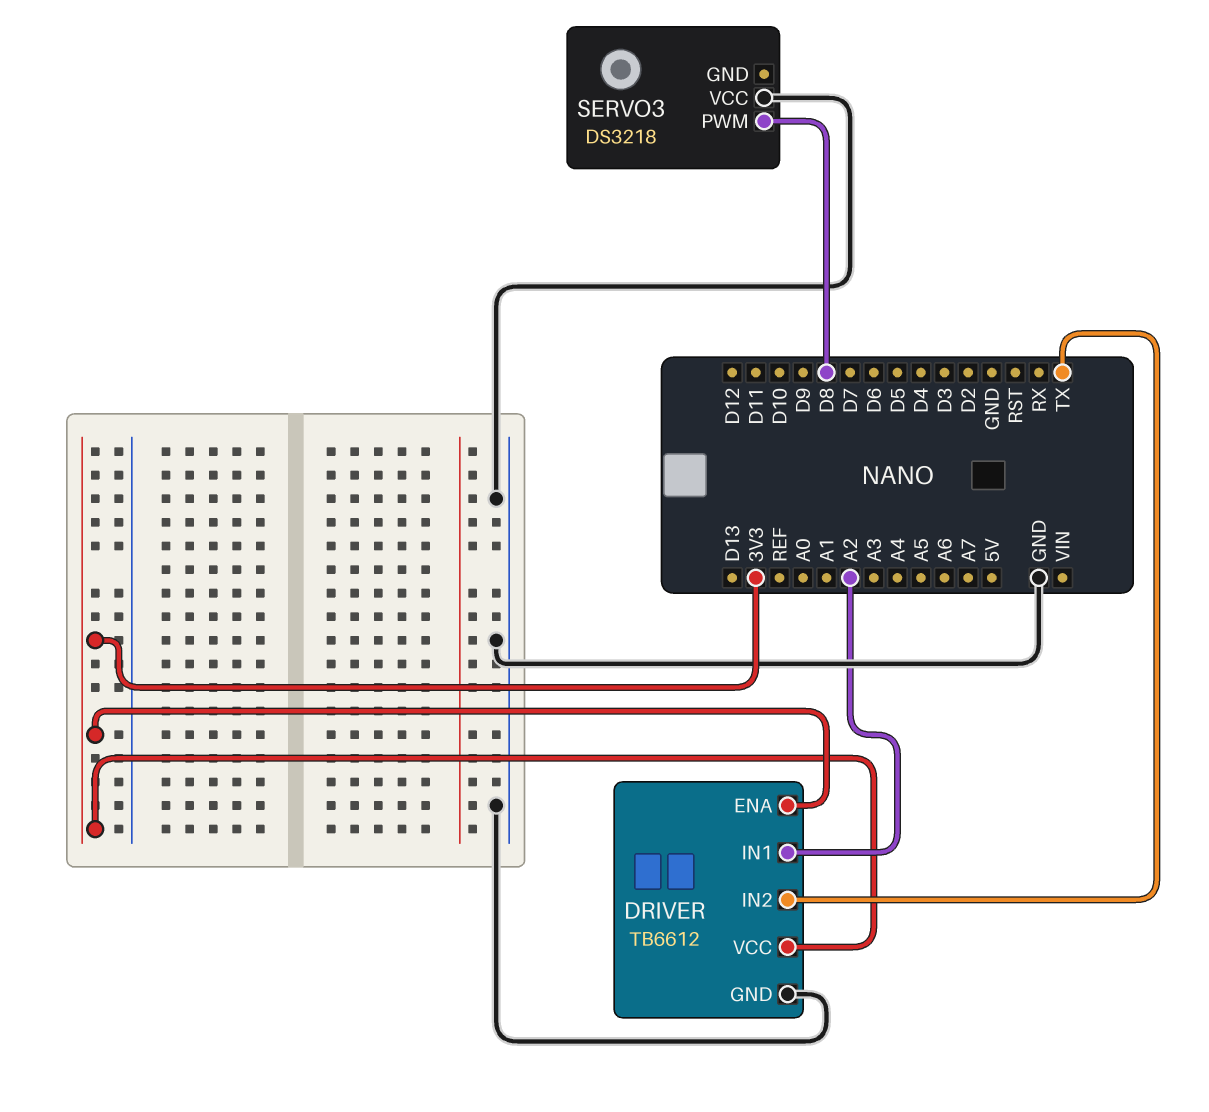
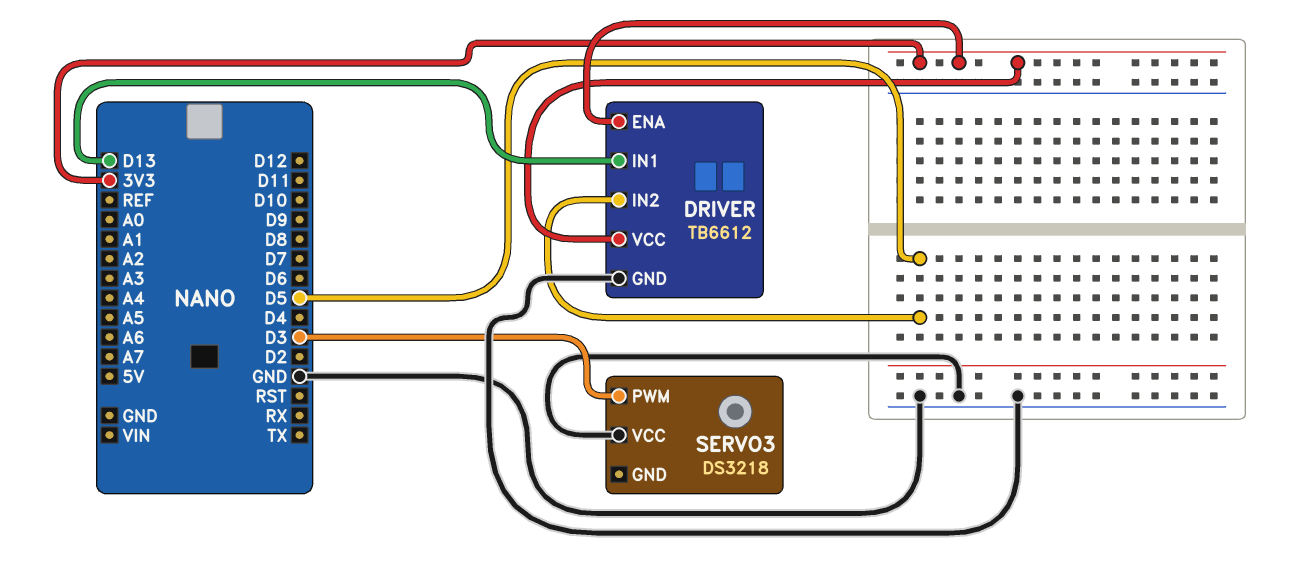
DRIVER pin IN1: A2 -> D13
DRIVER pin IN2: TX -> D5
SERVO3 pin PWM: D8 -> D3

